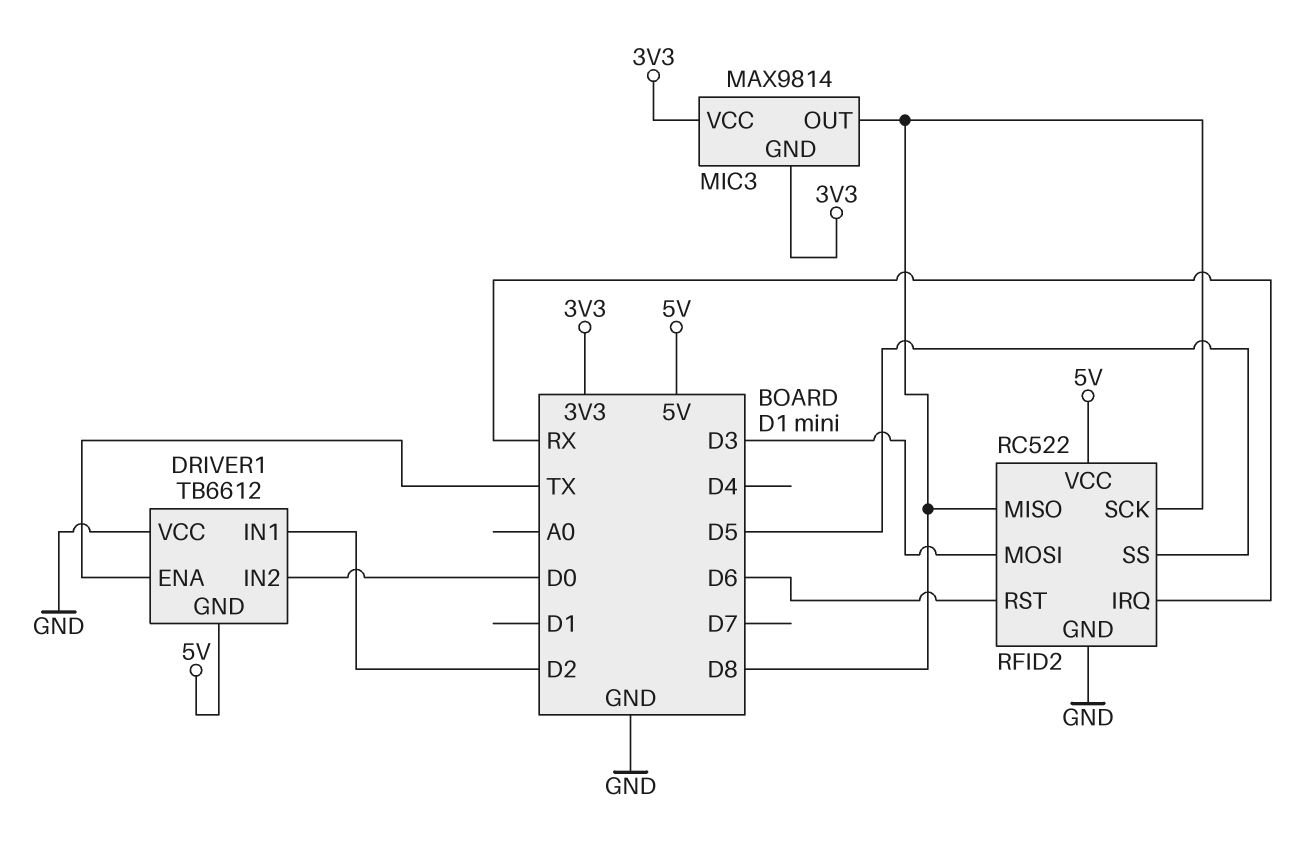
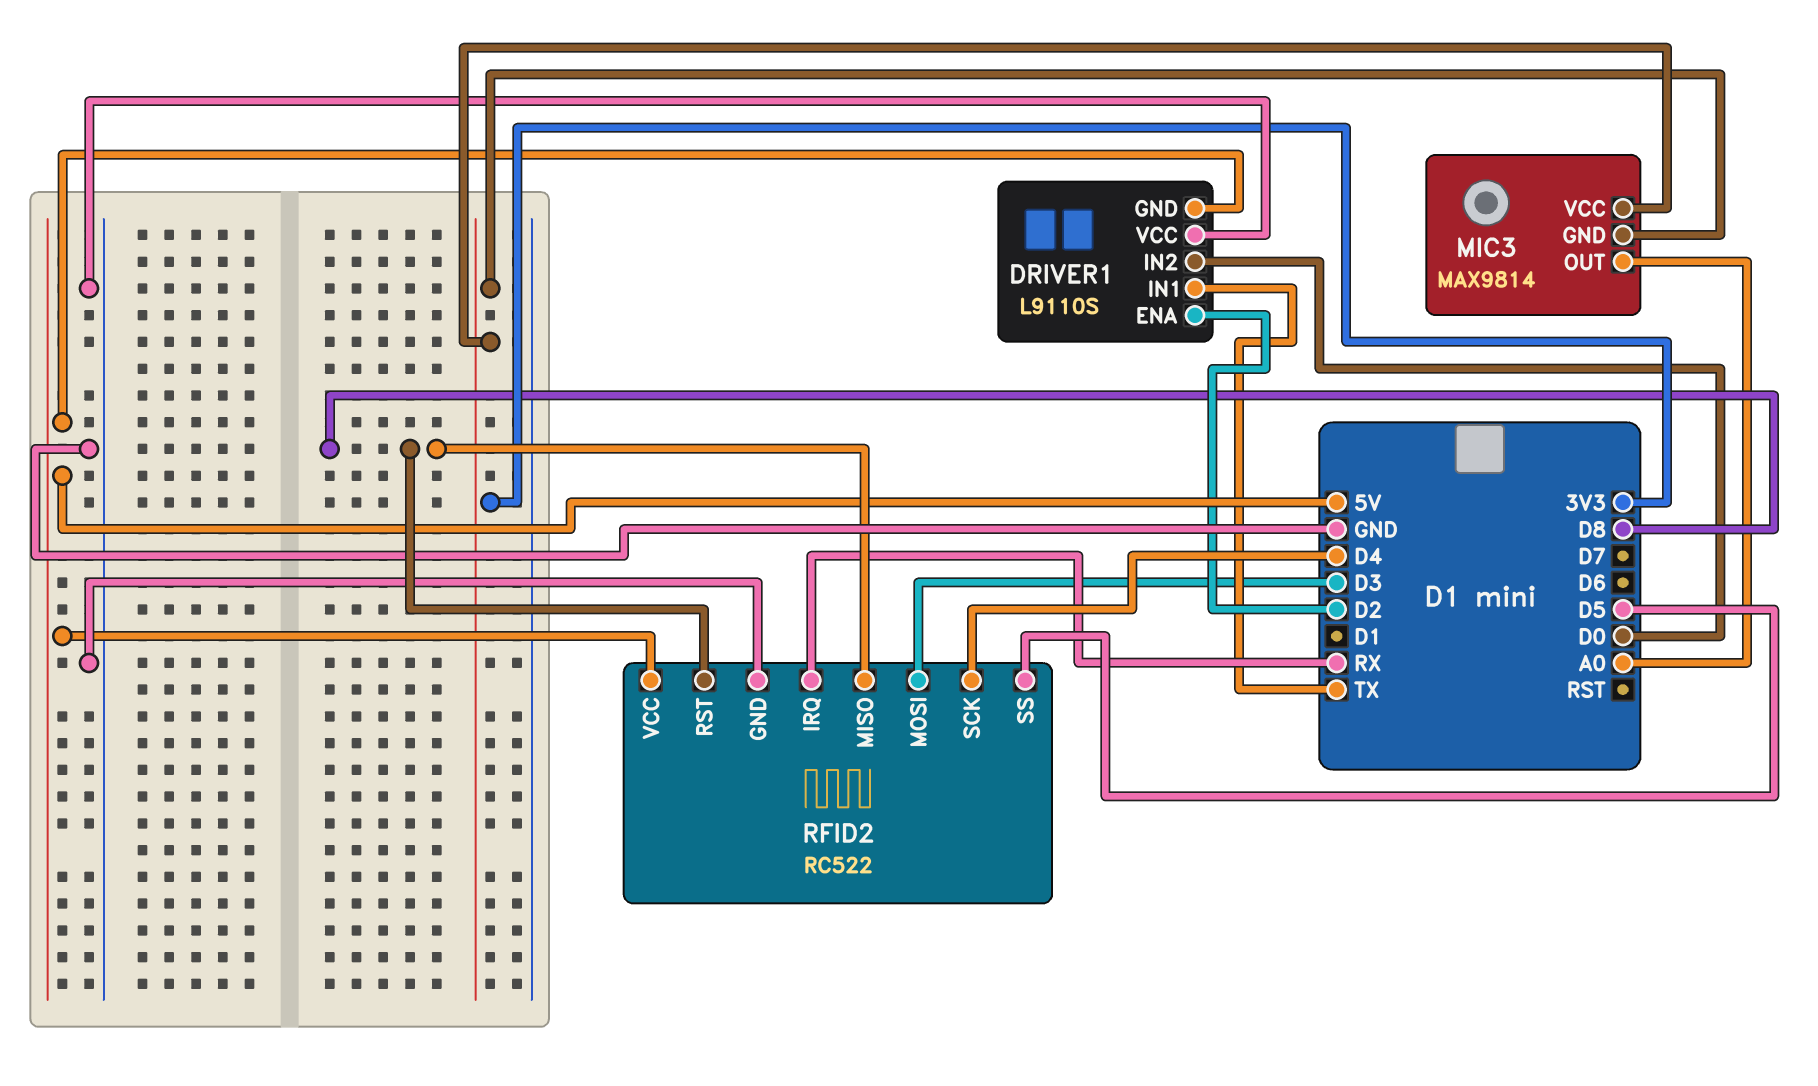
DRIVER1: TB6612 -> L9110S
DRIVER1 pin ENA: TX -> D2
DRIVER1 pin IN1: D2 -> TX
MIC3 pin OUT: D8 -> A0
RFID2 pin RST: D6 -> D8
RFID2 pin SCK: D8 -> D4

